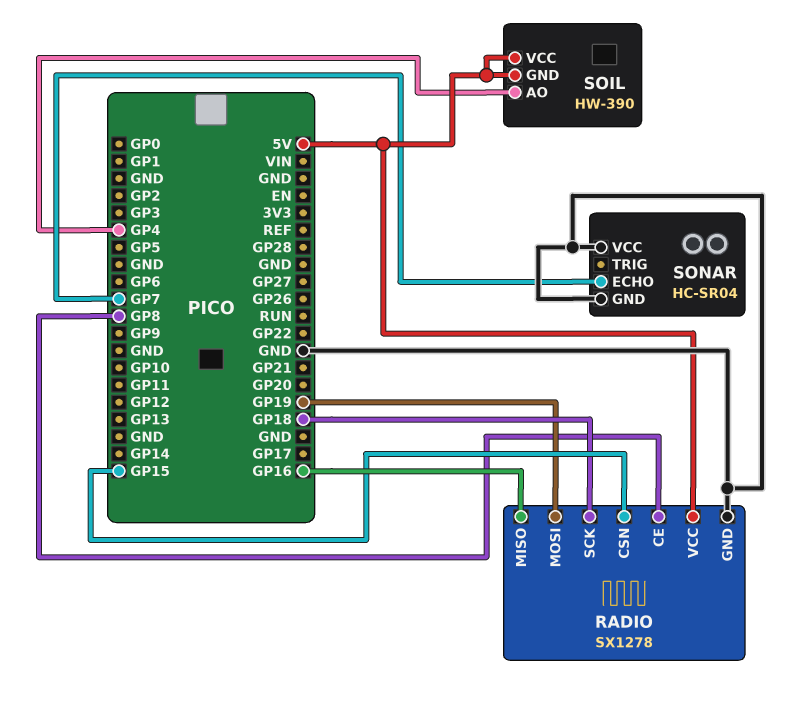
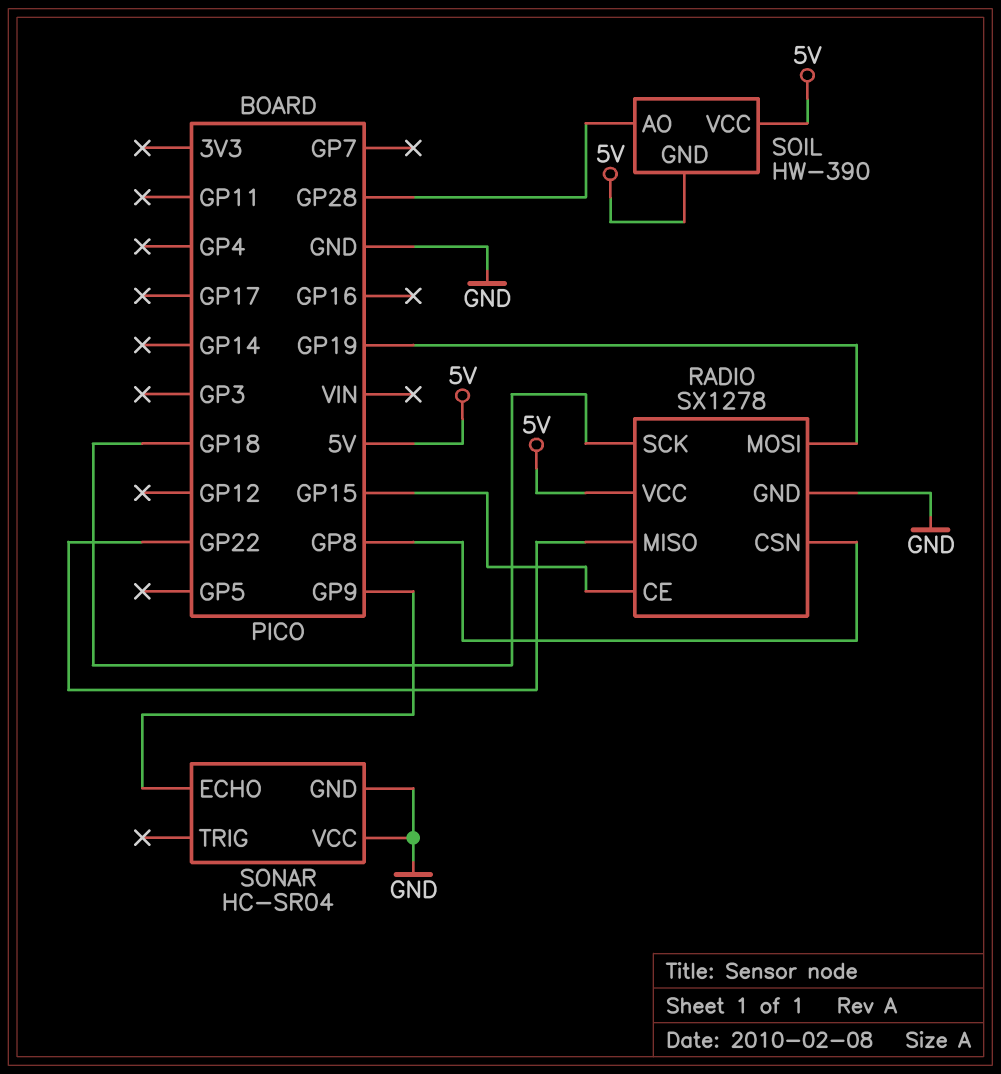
RADIO pin CE: GP8 -> GP15
RADIO pin CSN: GP15 -> GP8
RADIO pin MISO: GP16 -> GP22
SOIL pin AO: GP4 -> GP28
SONAR pin ECHO: GP7 -> GP9

